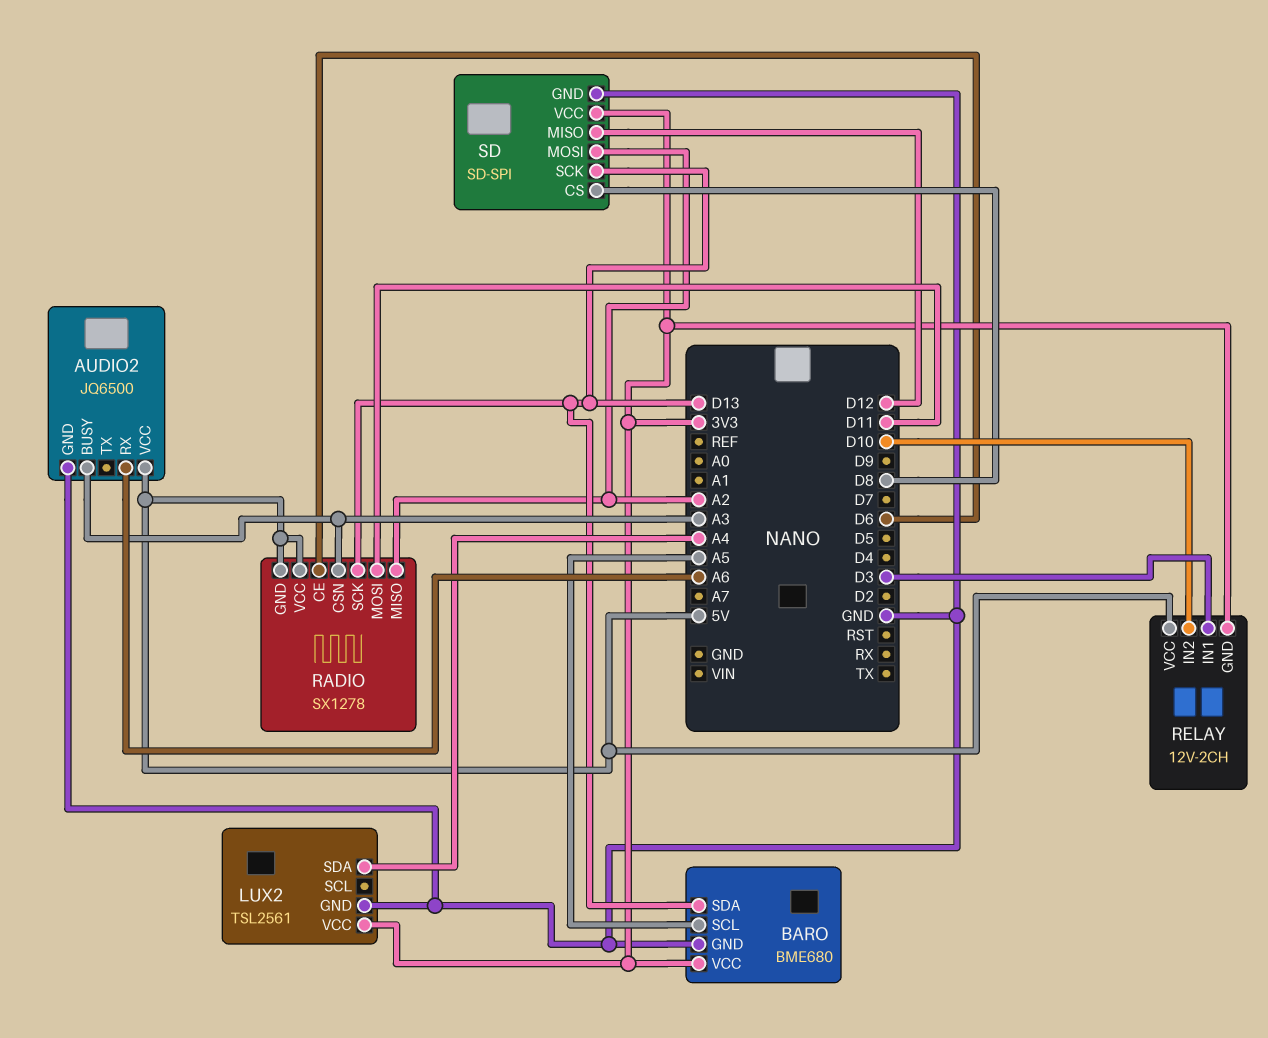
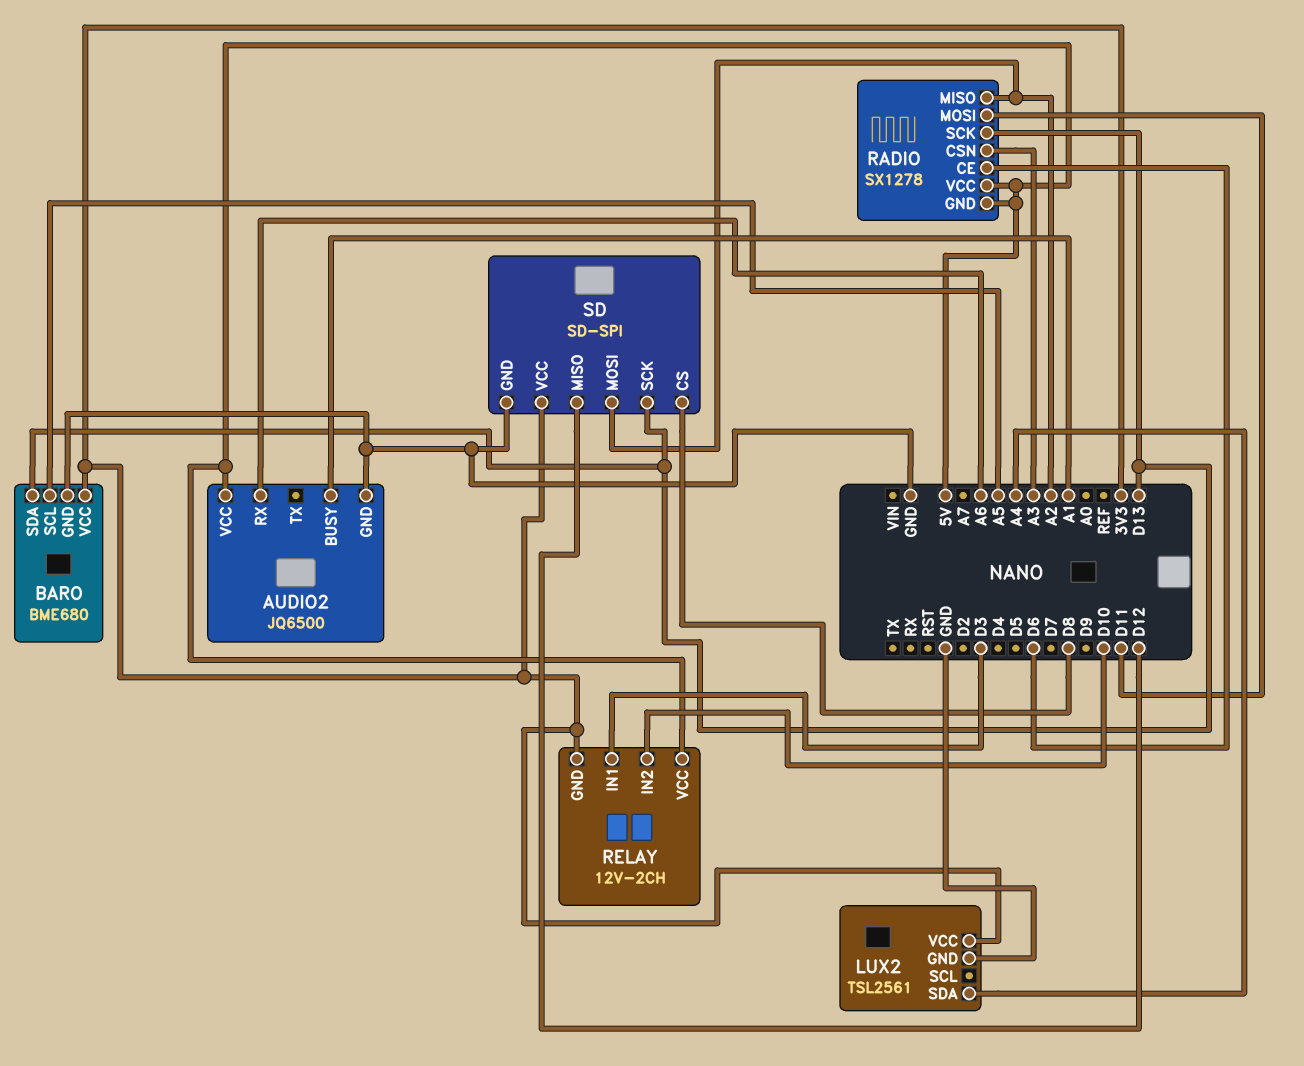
AUDIO2 pin BUSY: A3 -> A1

